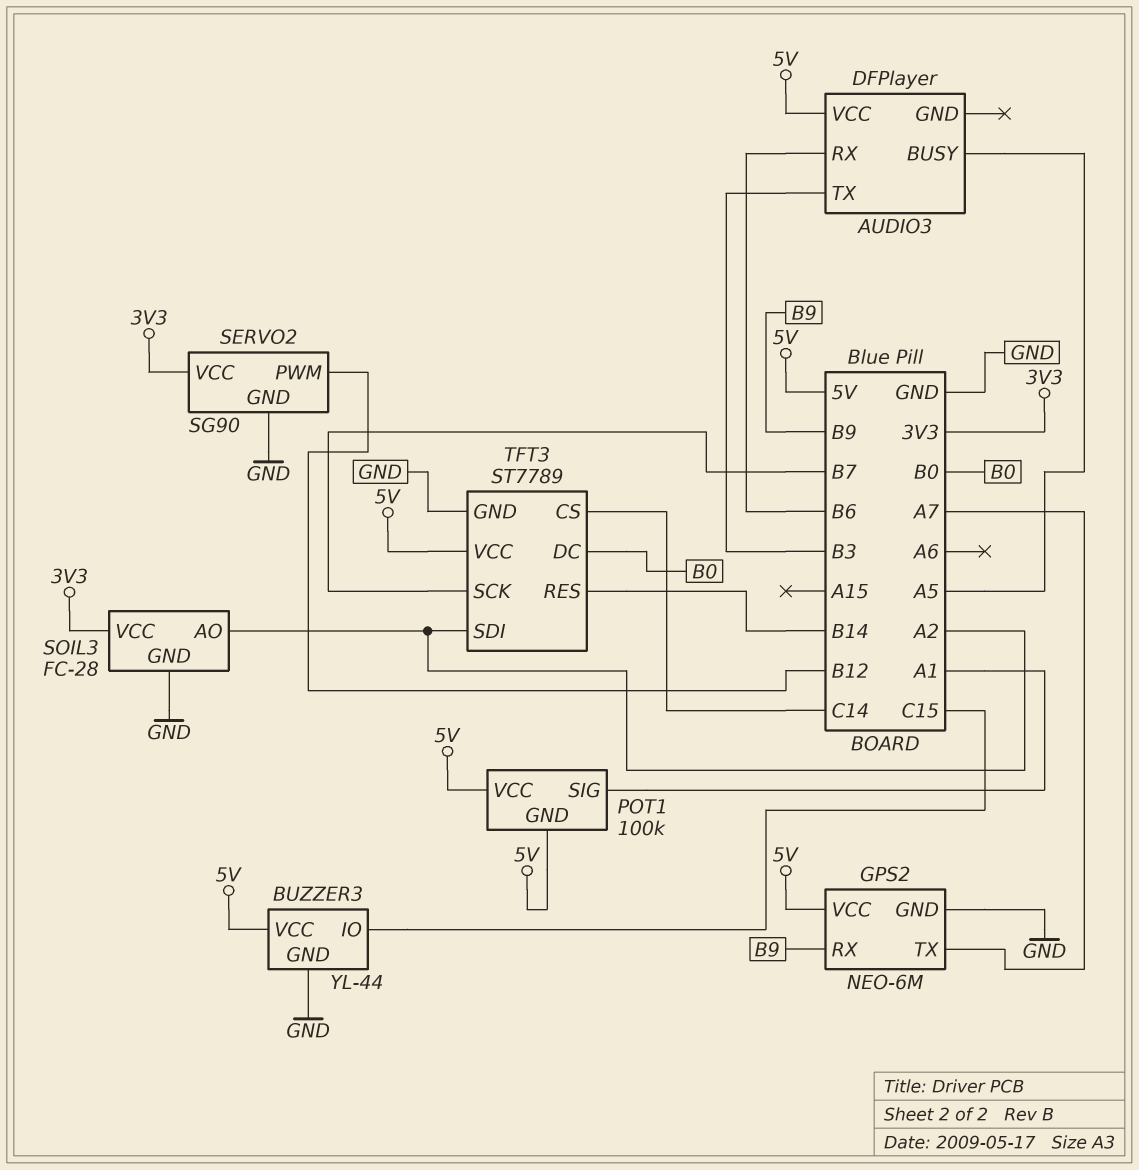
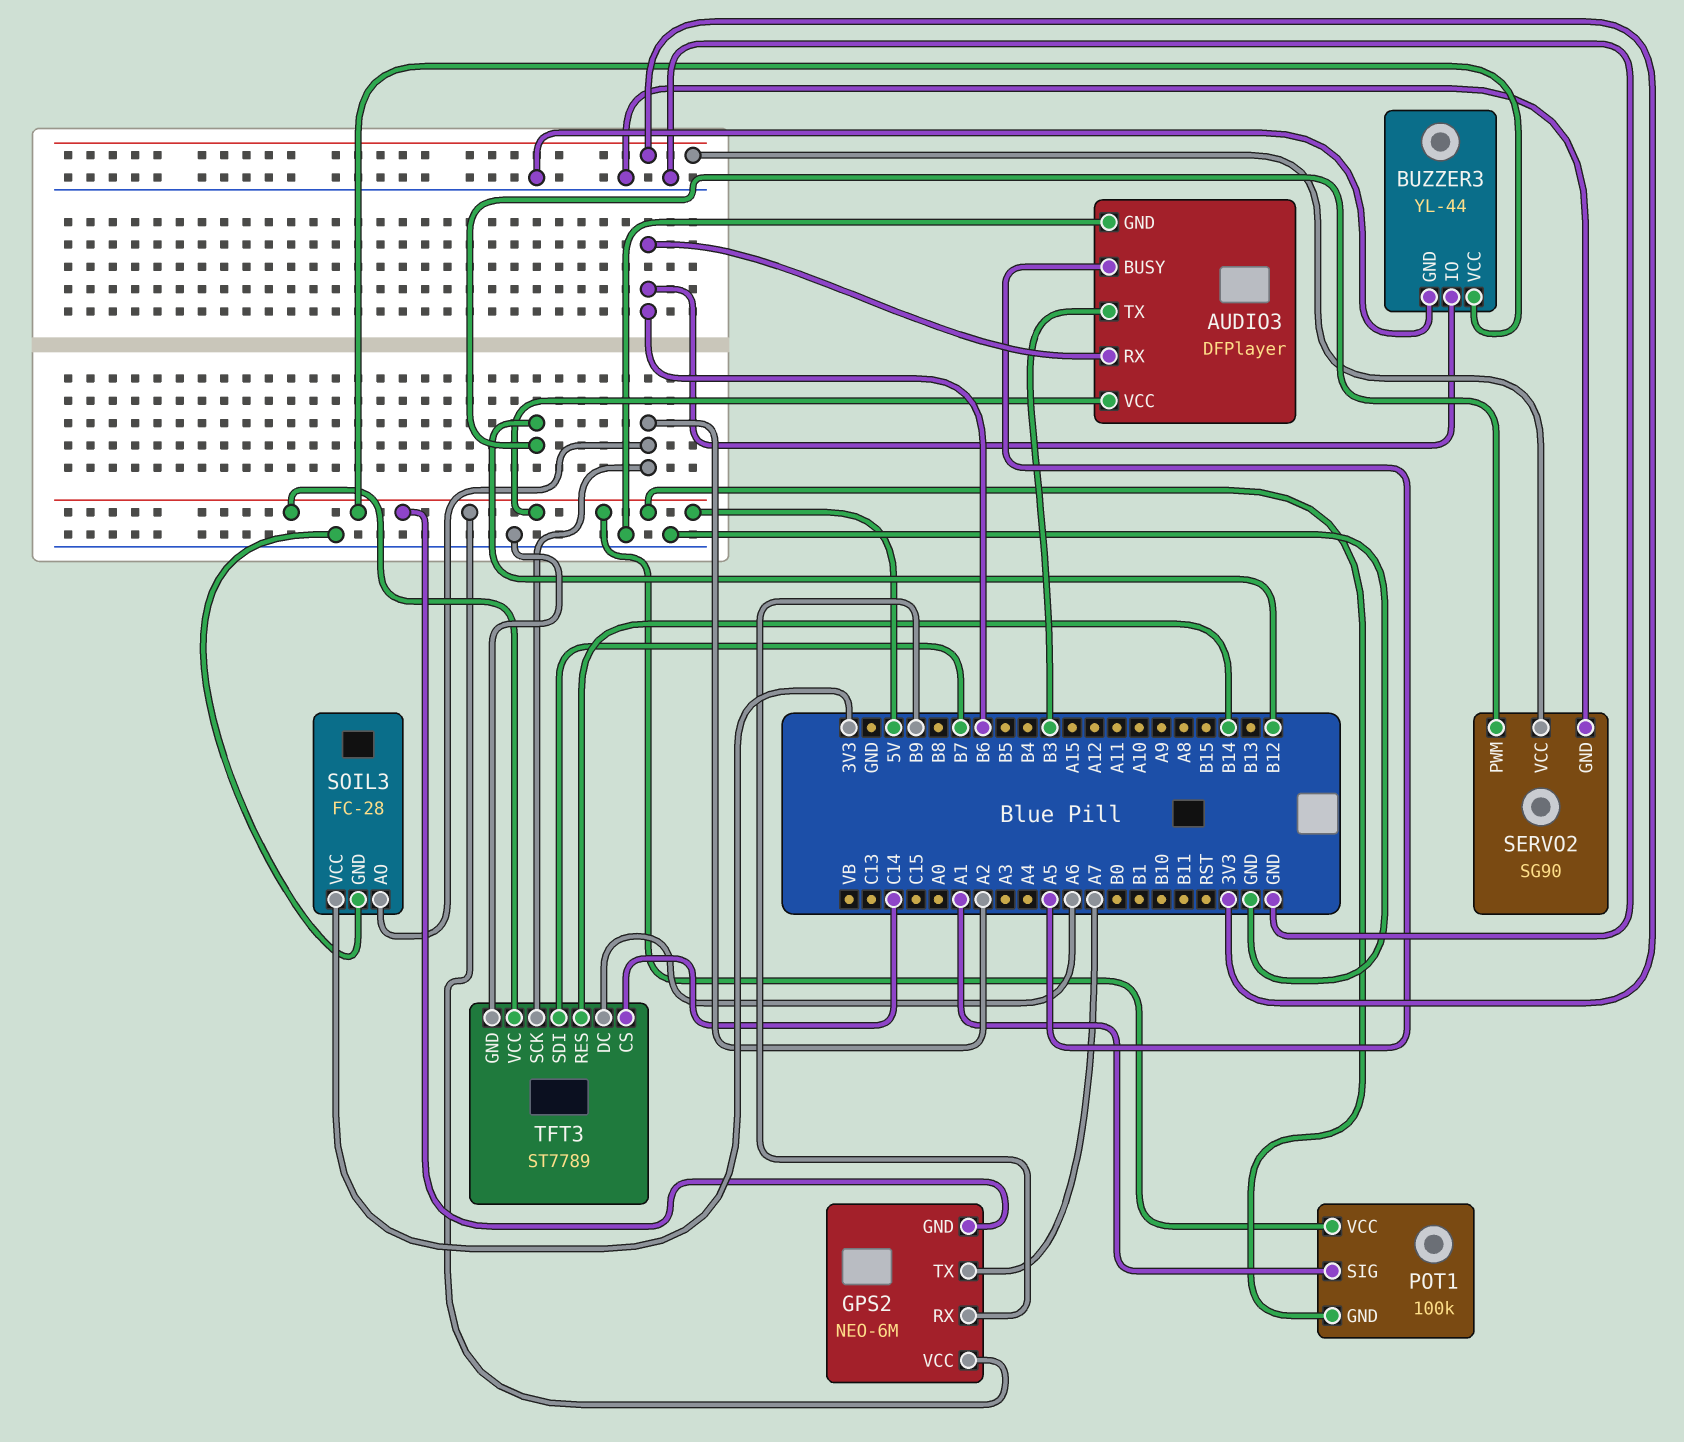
AUDIO3 pin GND: none -> GND
BUZZER3 pin IO: C15 -> B6
GPS2 pin GND: GND -> 5V
TFT3 pin DC: B0 -> A6
TFT3 pin SCK: B7 -> A2
TFT3 pin SDI: A2 -> B7

